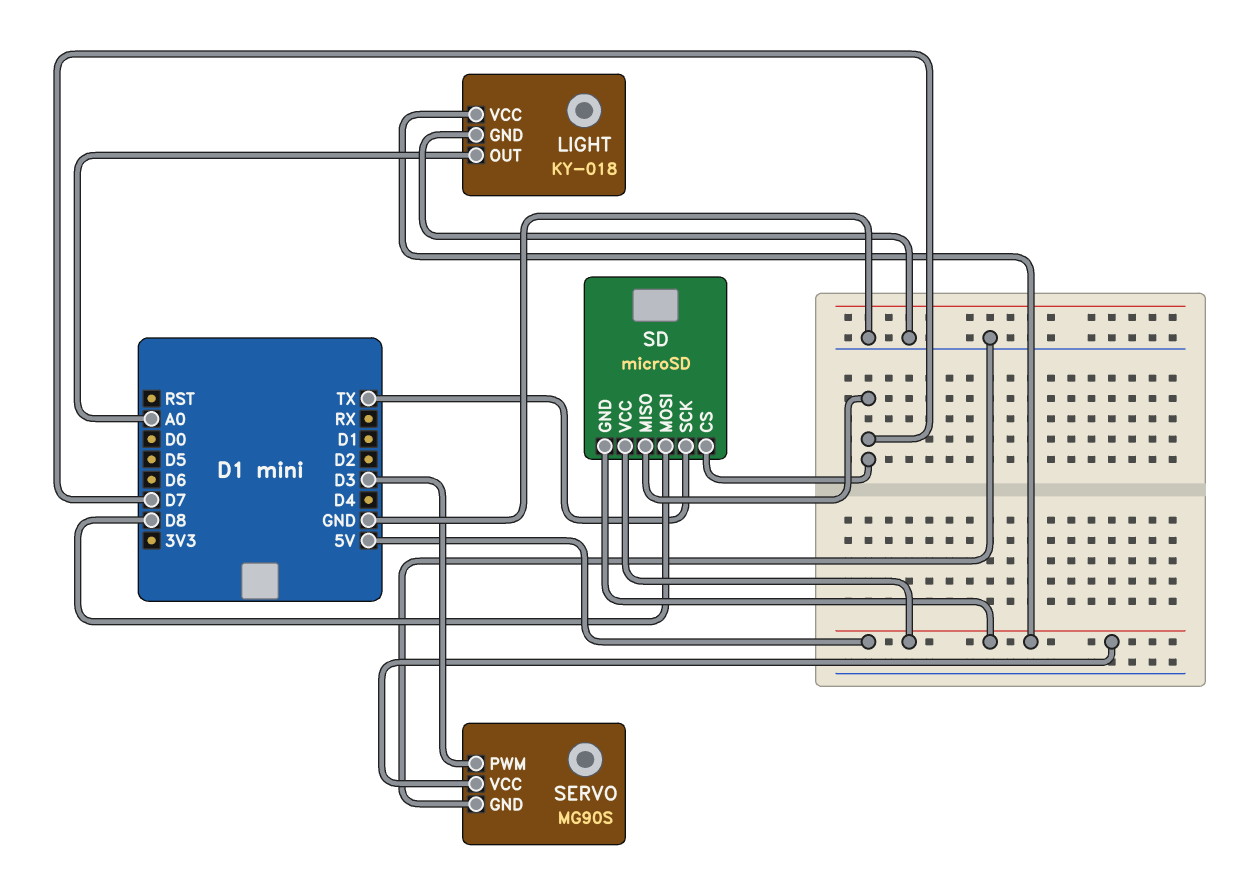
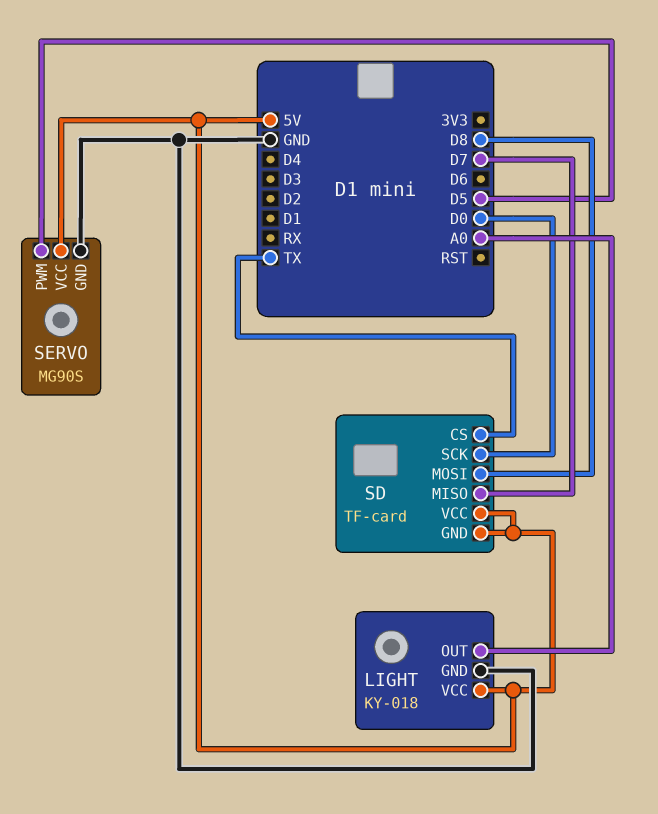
SD: microSD -> TF-card
SD pin CS: D7 -> TX
SD pin SCK: TX -> D0
SERVO pin PWM: D3 -> D5

